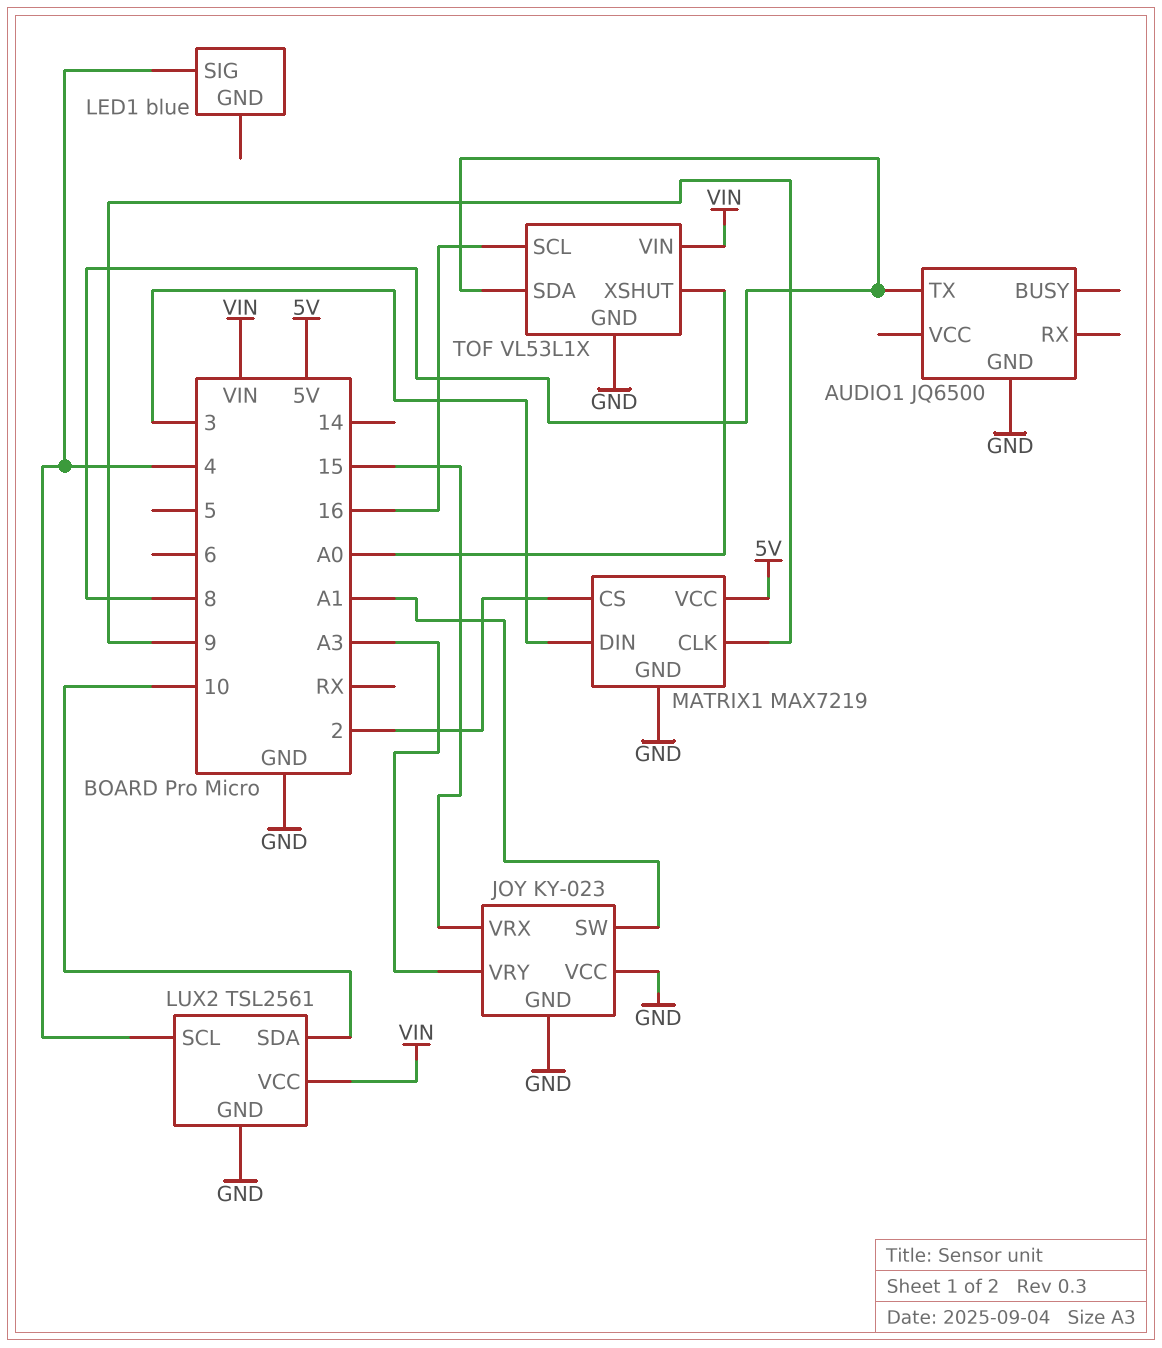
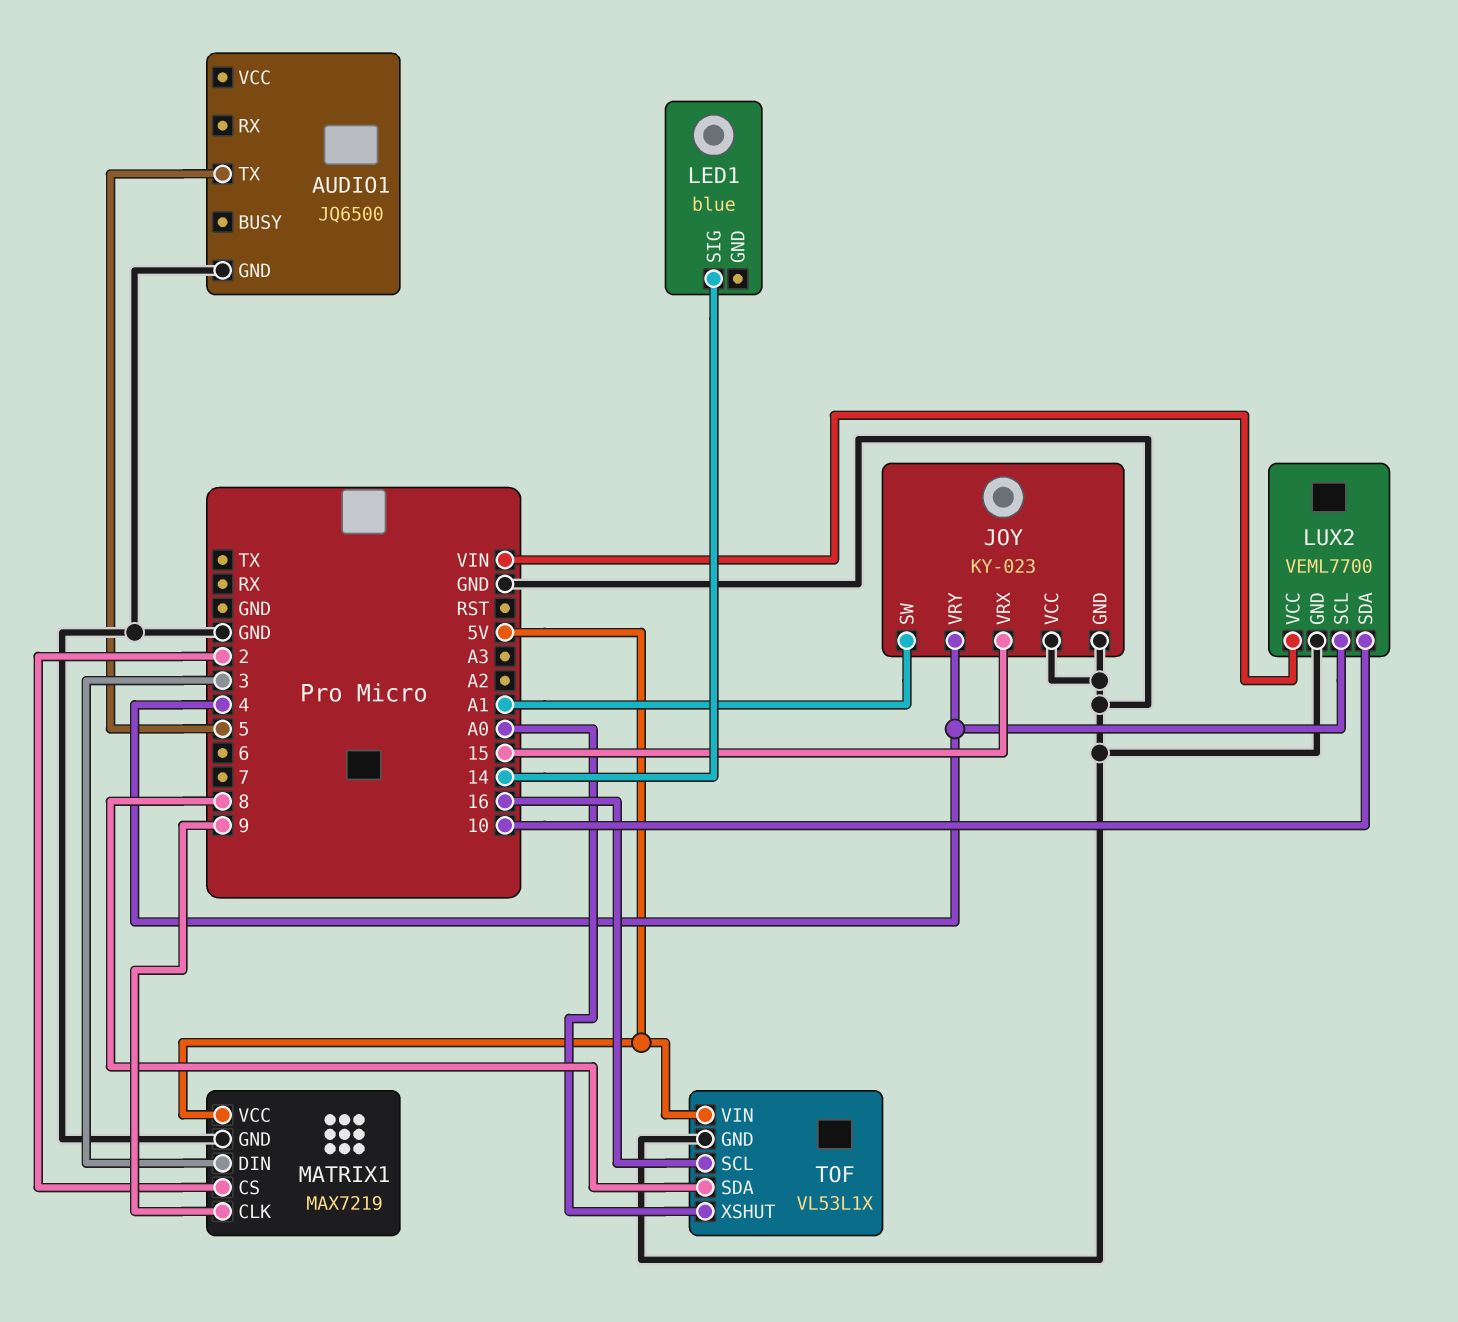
AUDIO1 pin TX: 8 -> 5
JOY pin VRY: A3 -> 4
LED1 pin SIG: 4 -> 14
LUX2: TSL2561 -> VEML7700
TOF pin VIN: VIN -> 5V

